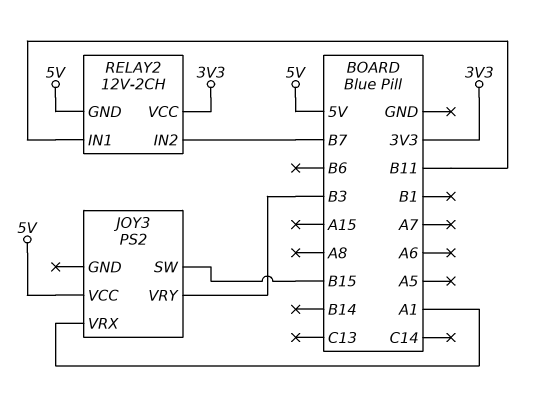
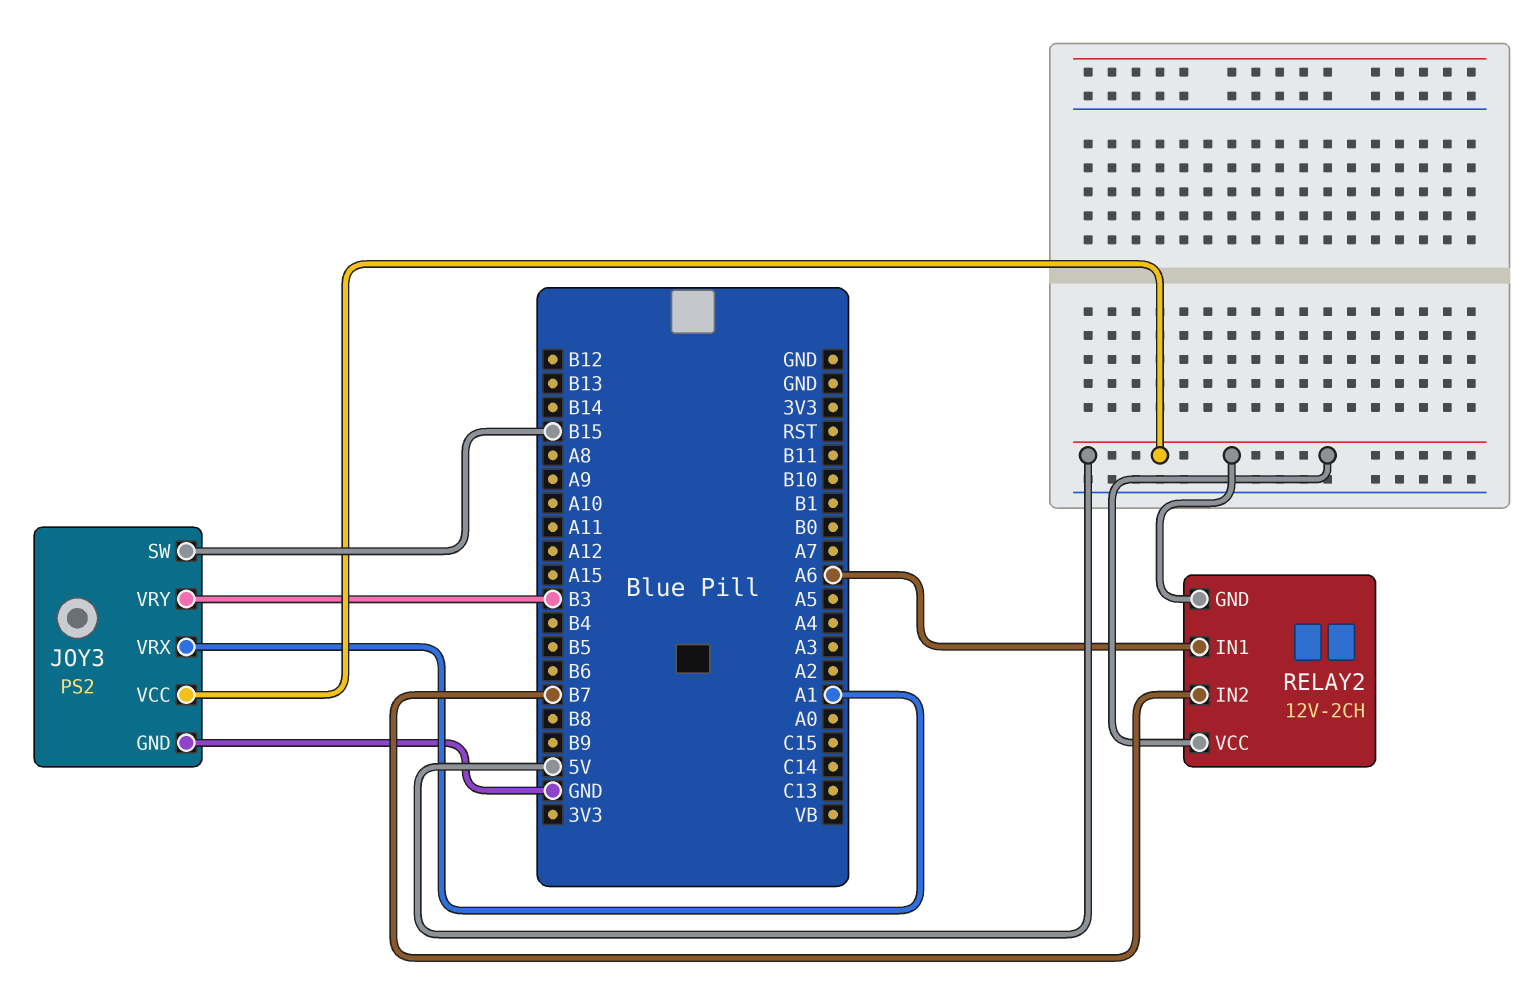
JOY3 pin GND: none -> GND
RELAY2 pin IN1: B11 -> A6
RELAY2 pin VCC: 3V3 -> 5V

